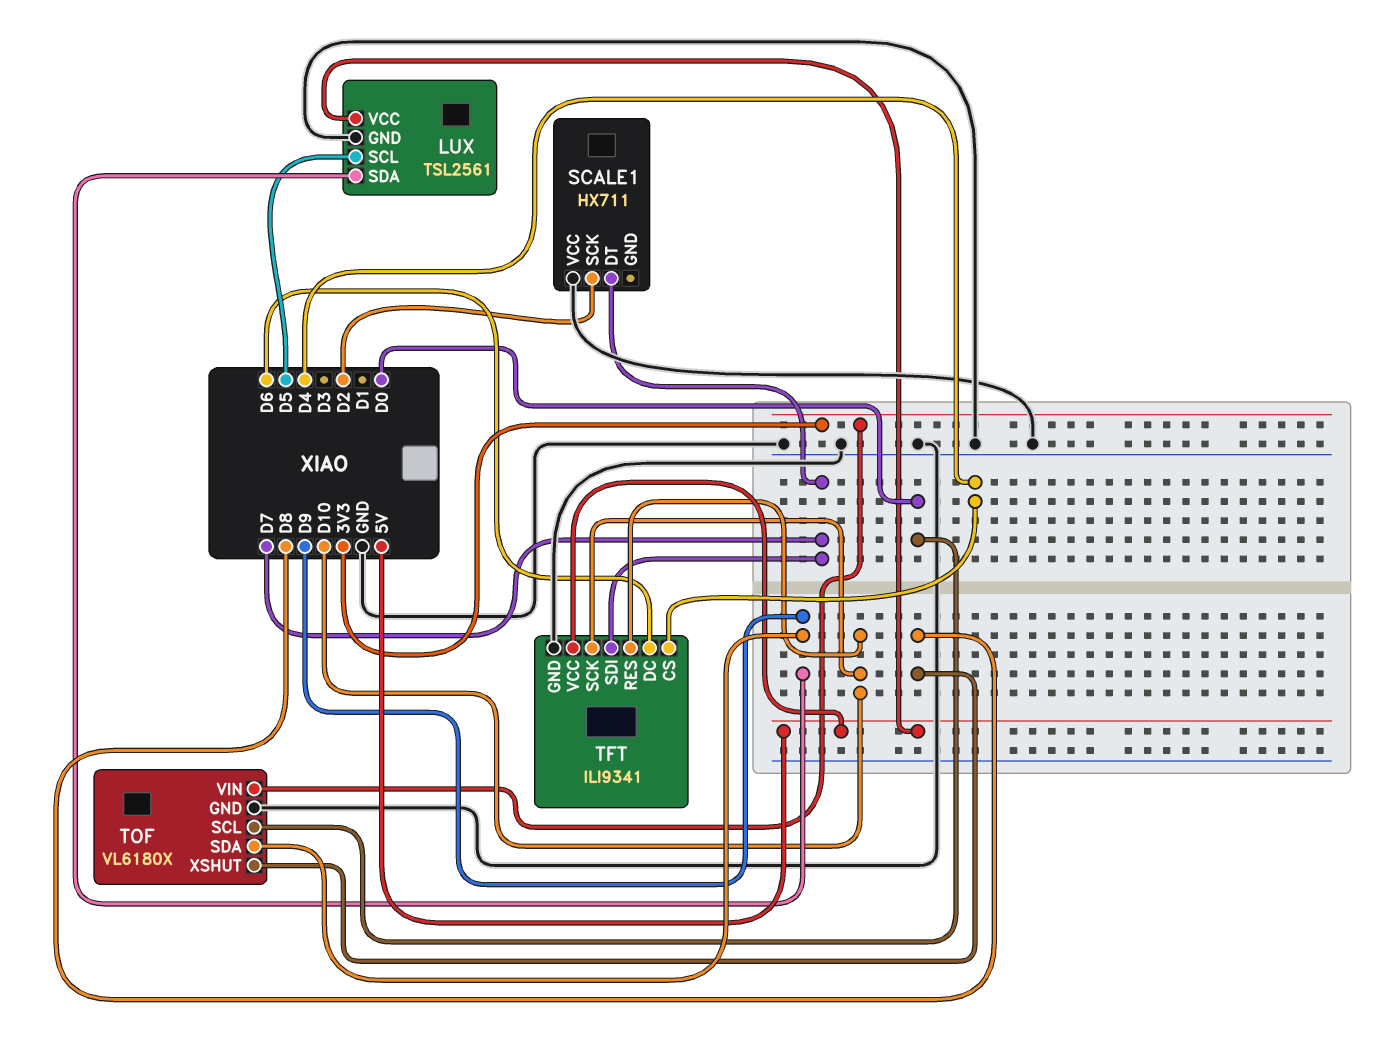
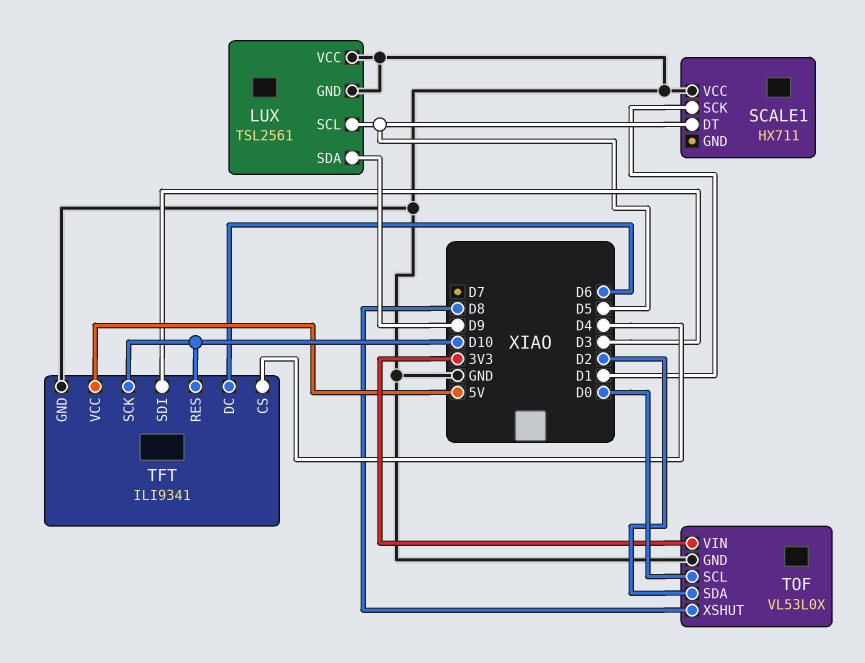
LUX pin VCC: 5V -> GND
SCALE1 pin DT: D7 -> D5
SCALE1 pin SCK: D2 -> D1
TFT pin SDI: D7 -> D3
TOF: VL6180X -> VL53L0X
TOF pin SDA: D9 -> D2

